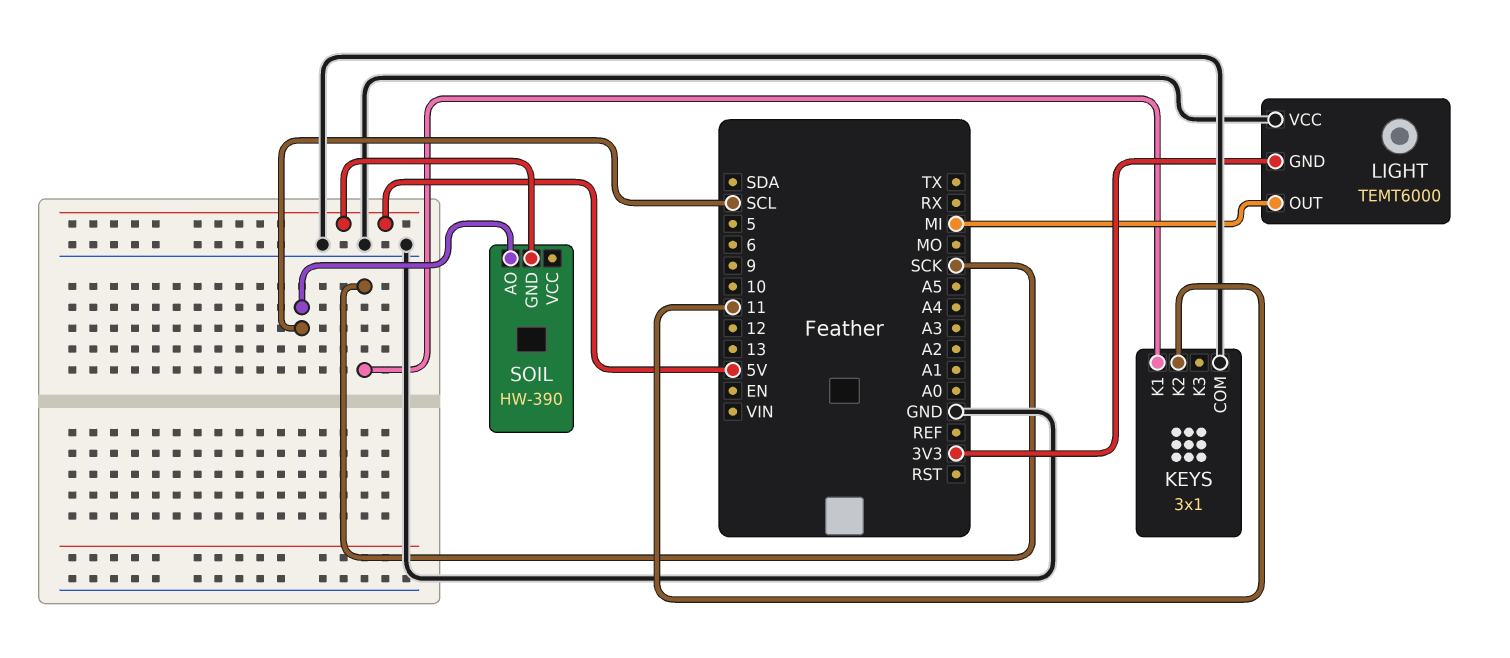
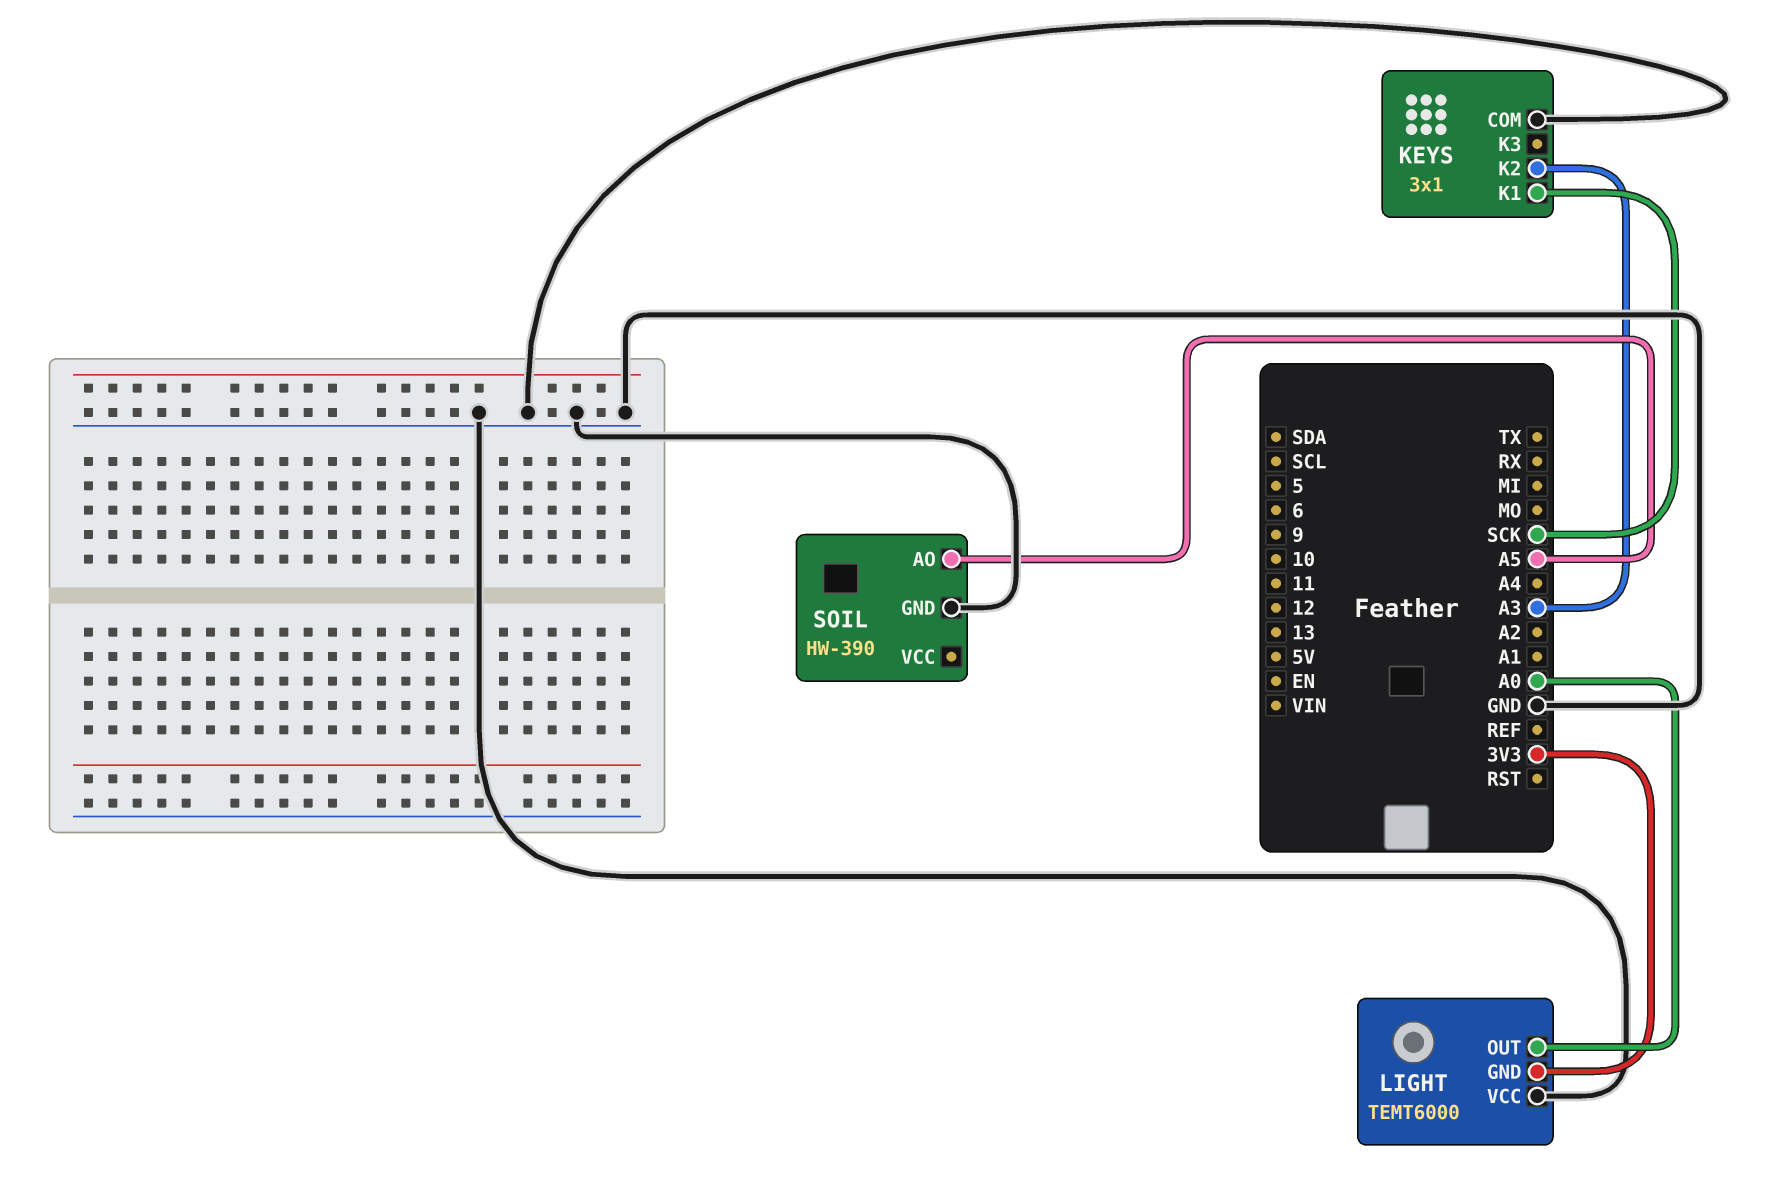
KEYS pin K2: 11 -> A3
LIGHT pin OUT: MI -> A0
SOIL pin AO: SCL -> A5
SOIL pin GND: 5V -> GND

